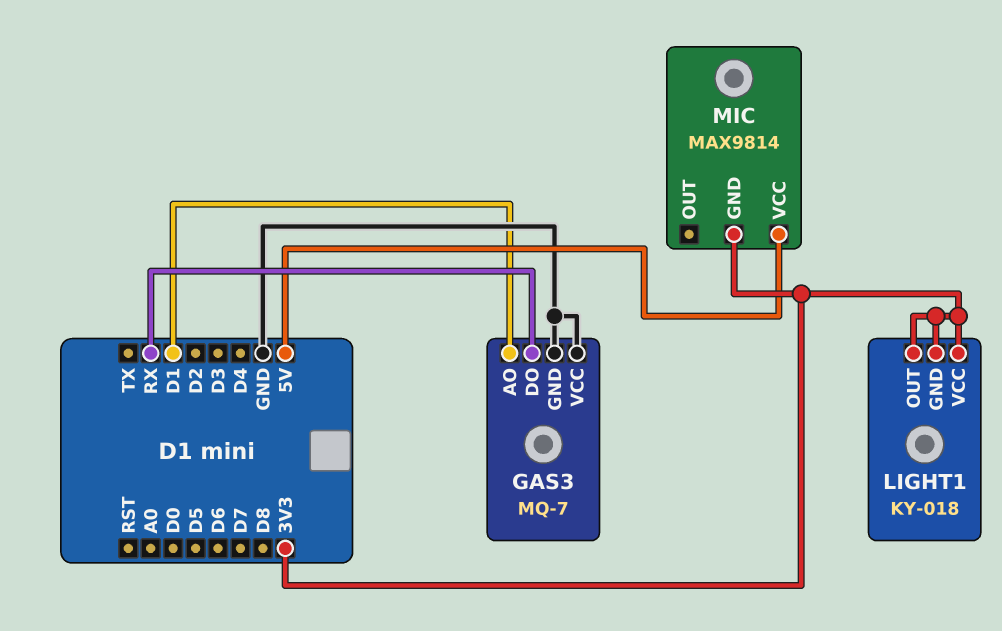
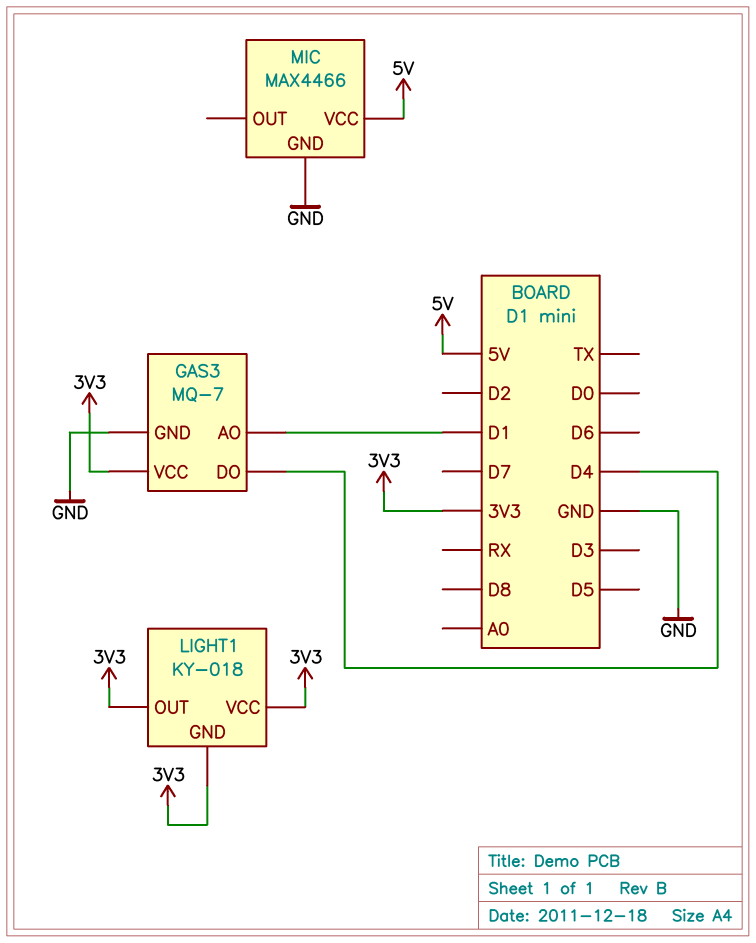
GAS3 pin DO: RX -> D4
GAS3 pin VCC: GND -> 3V3
MIC: MAX9814 -> MAX4466
MIC pin GND: 3V3 -> GND

